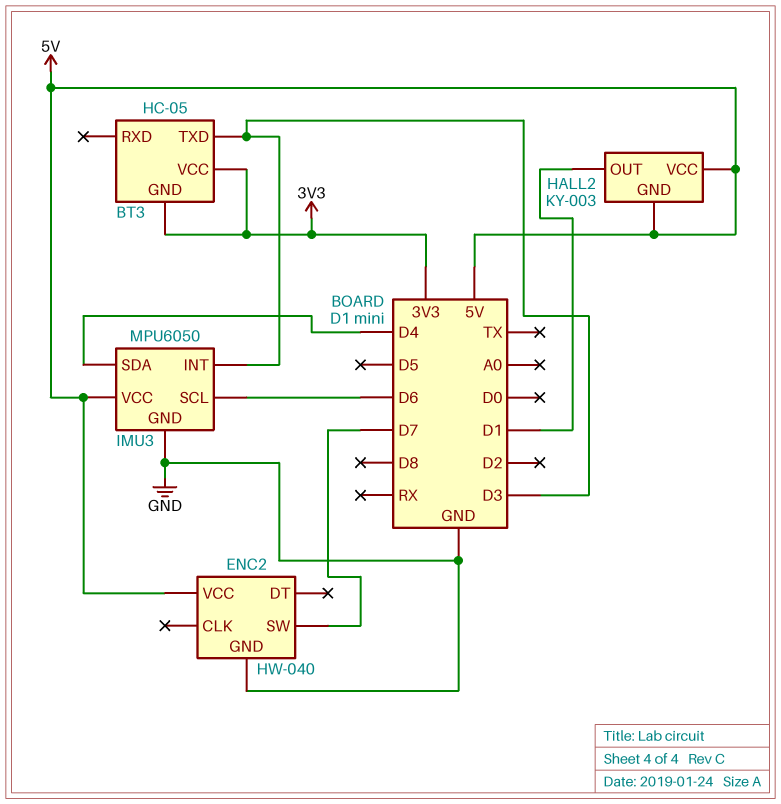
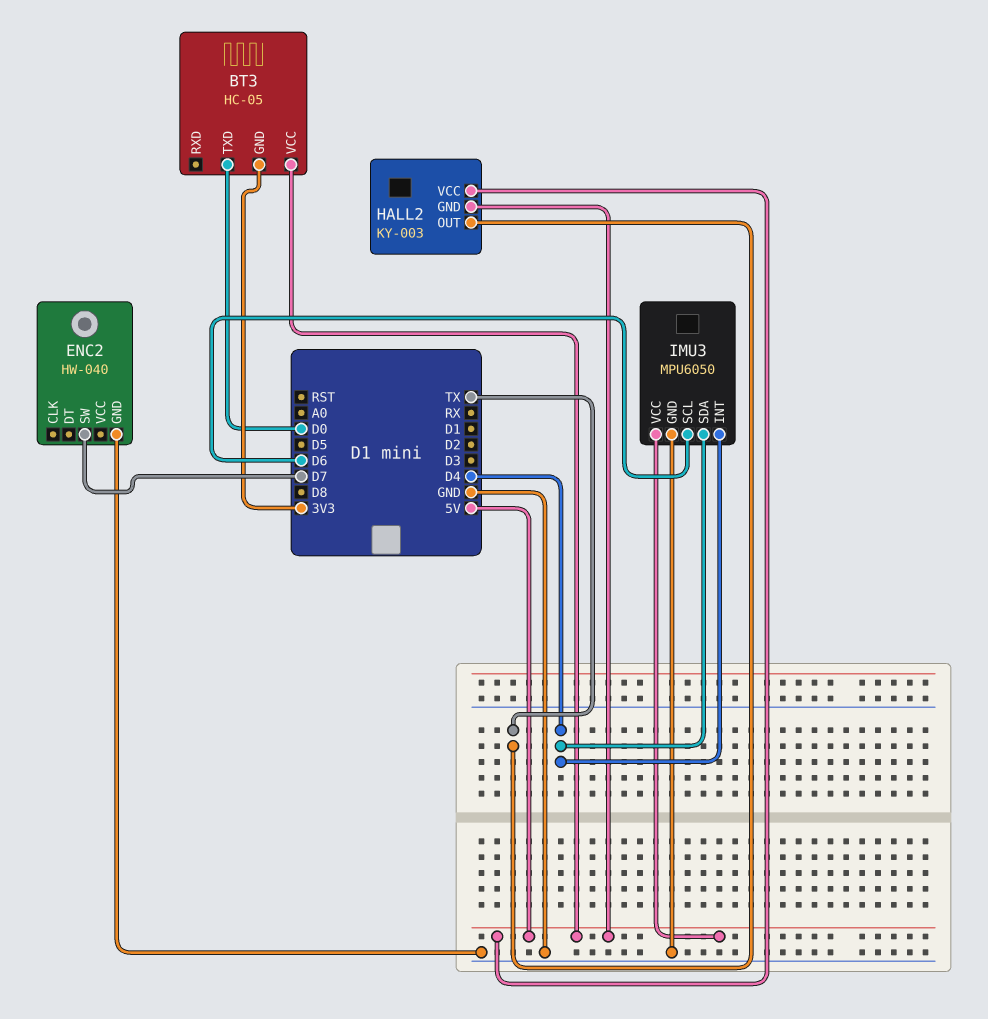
BT3 pin TXD: D3 -> D0
BT3 pin VCC: 3V3 -> 5V
ENC2 pin VCC: 5V -> none
HALL2 pin OUT: D1 -> TX
IMU3 pin INT: D3 -> D4

